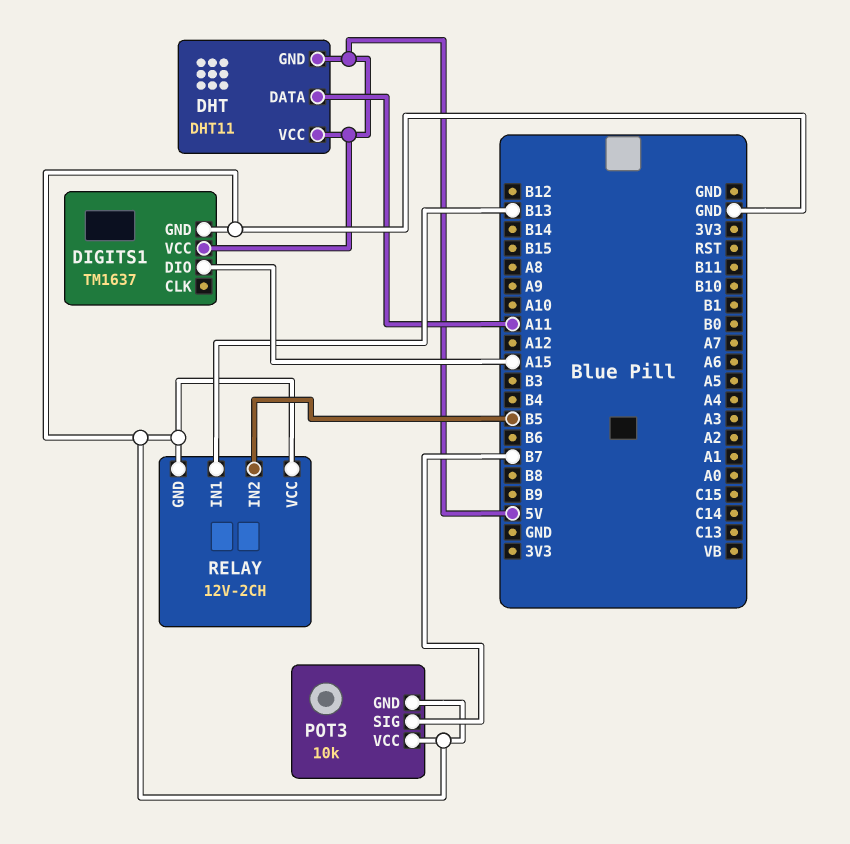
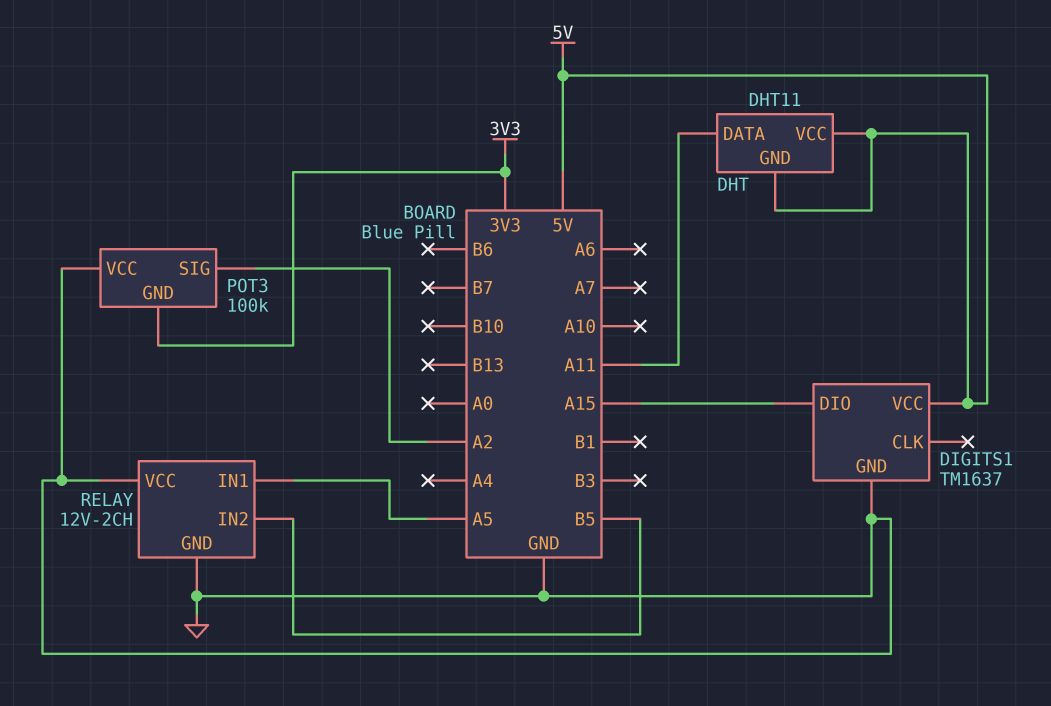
POT3: 10k -> 100k
POT3 pin GND: GND -> 3V3
POT3 pin SIG: B7 -> A2
RELAY pin IN1: B13 -> A5

